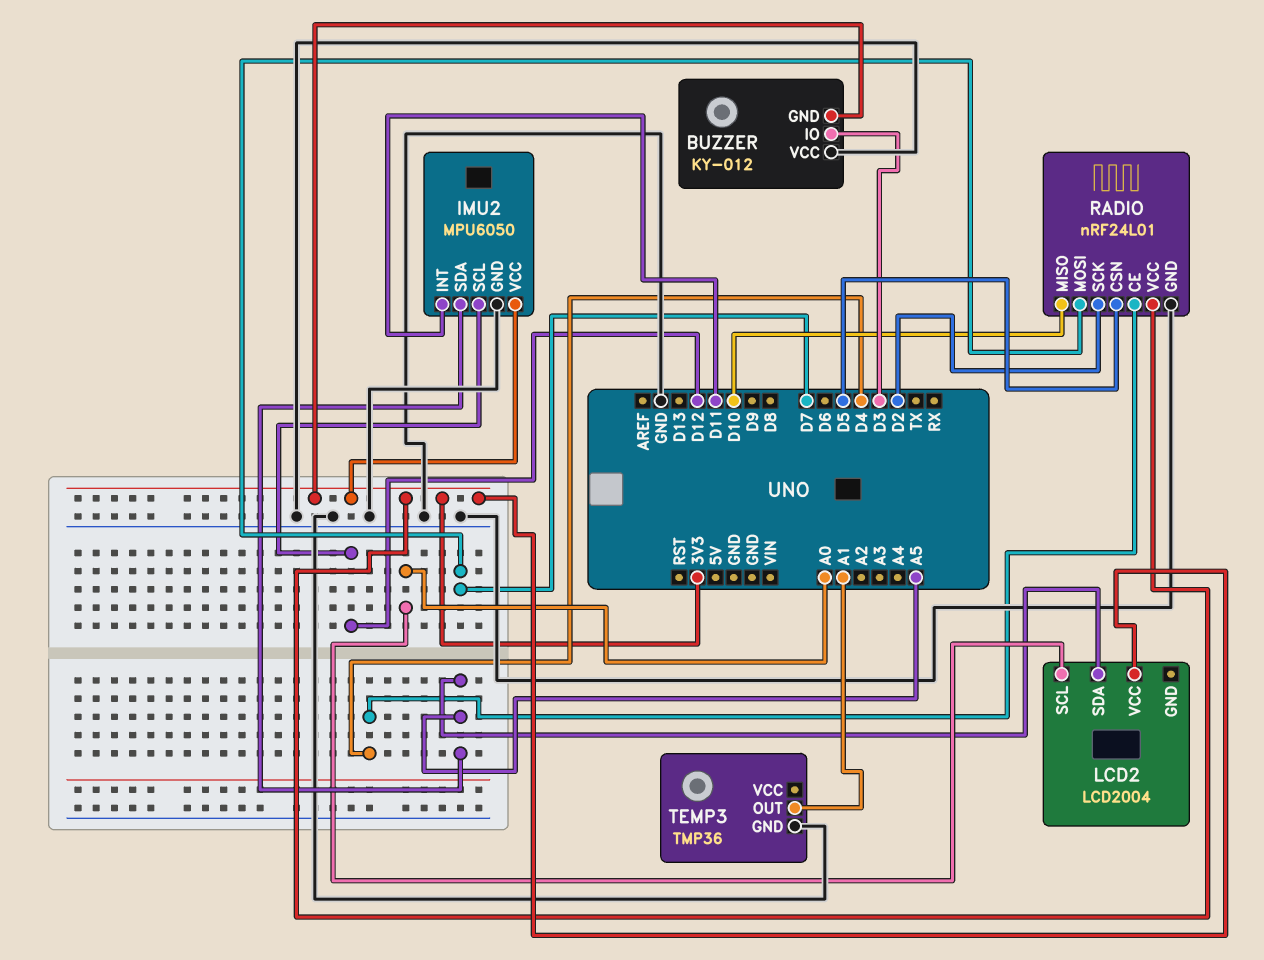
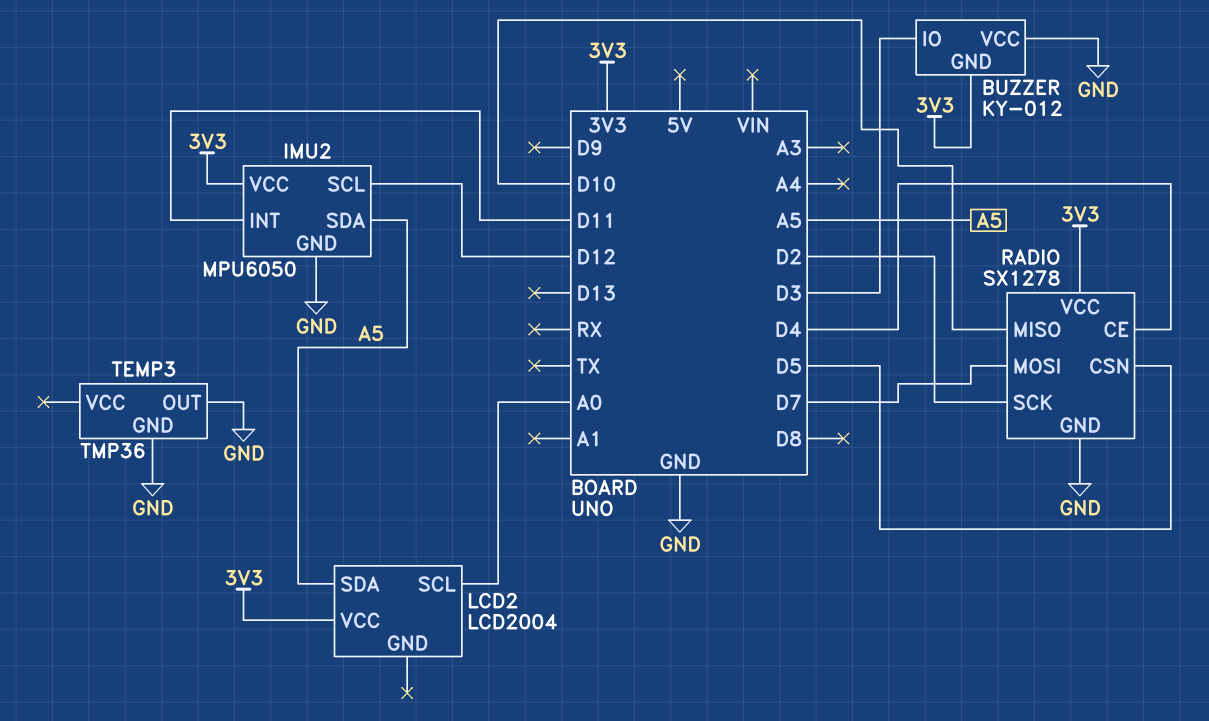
RADIO: nRF24L01 -> SX1278
TEMP3 pin OUT: A1 -> GND

